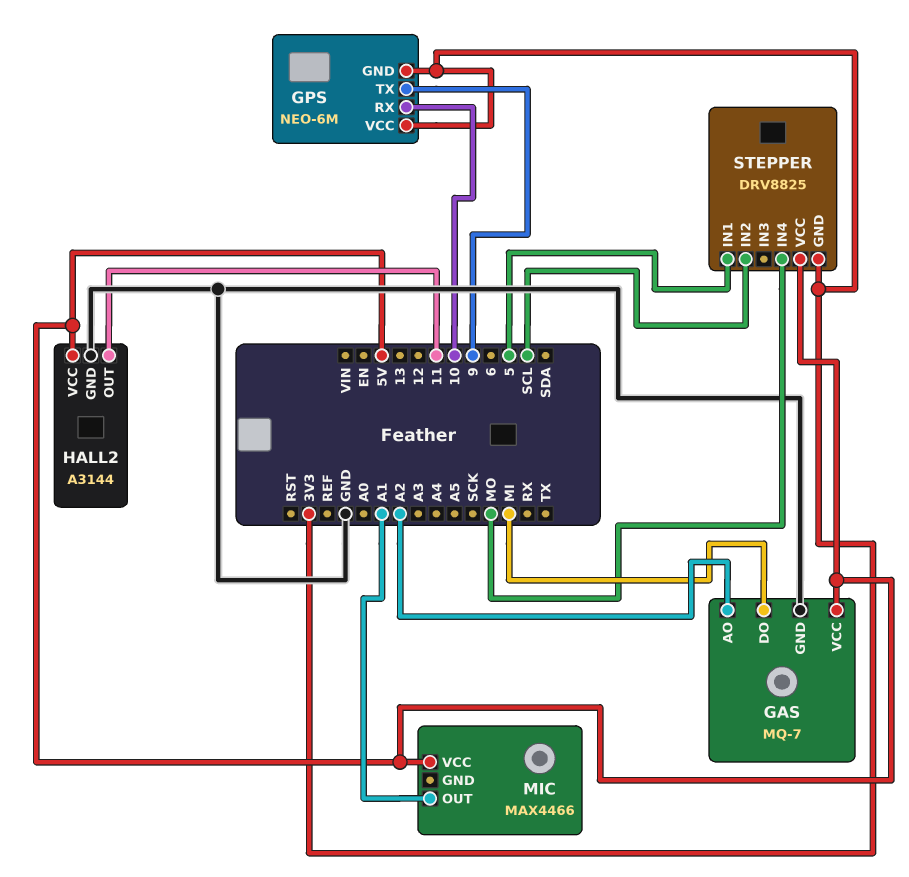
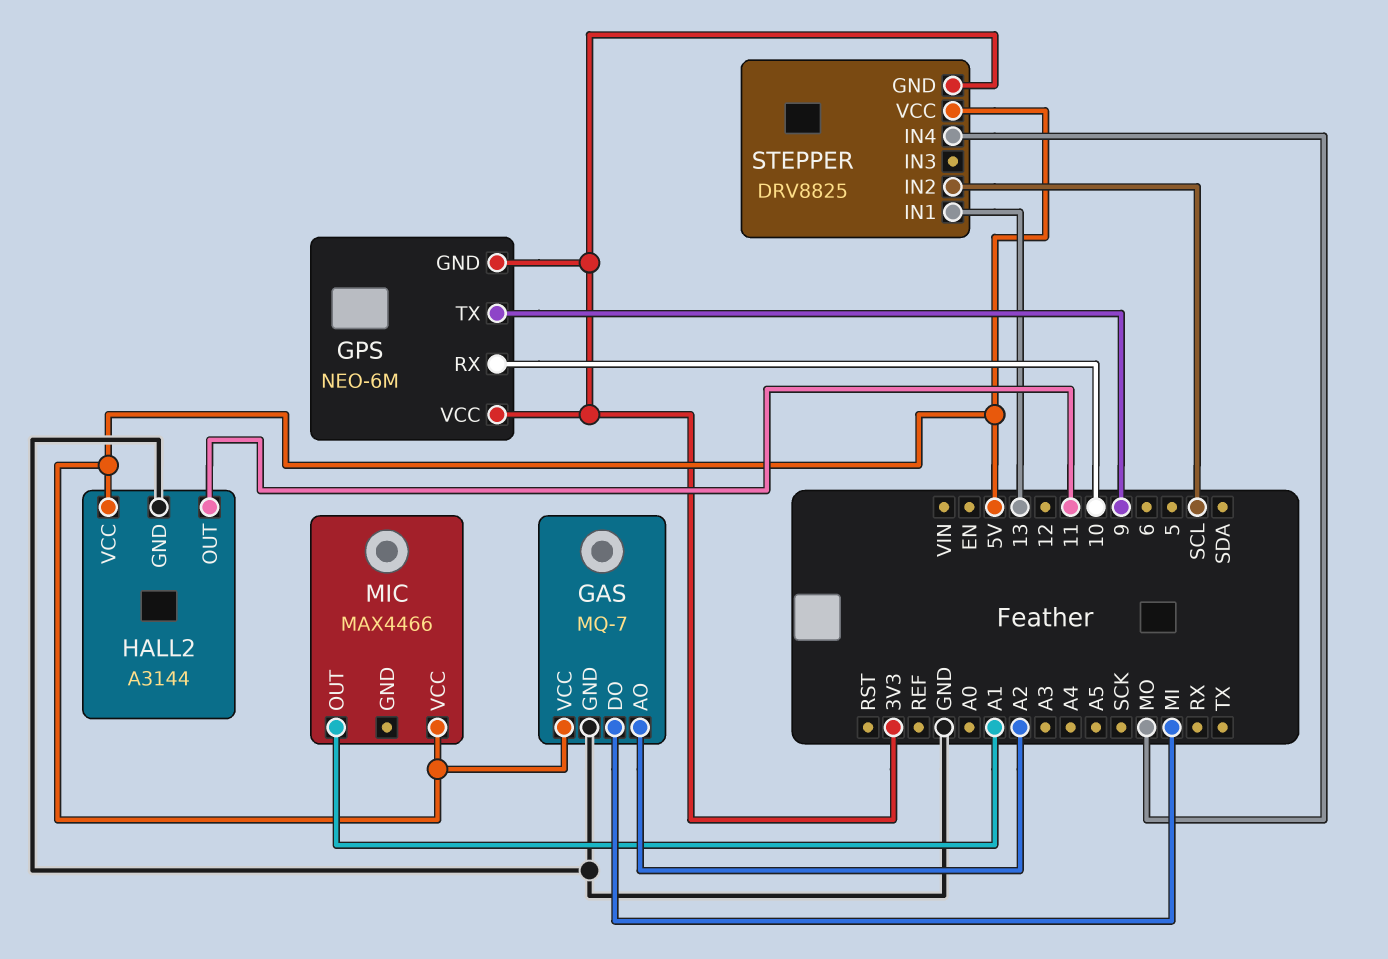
STEPPER pin IN1: 5 -> 13

